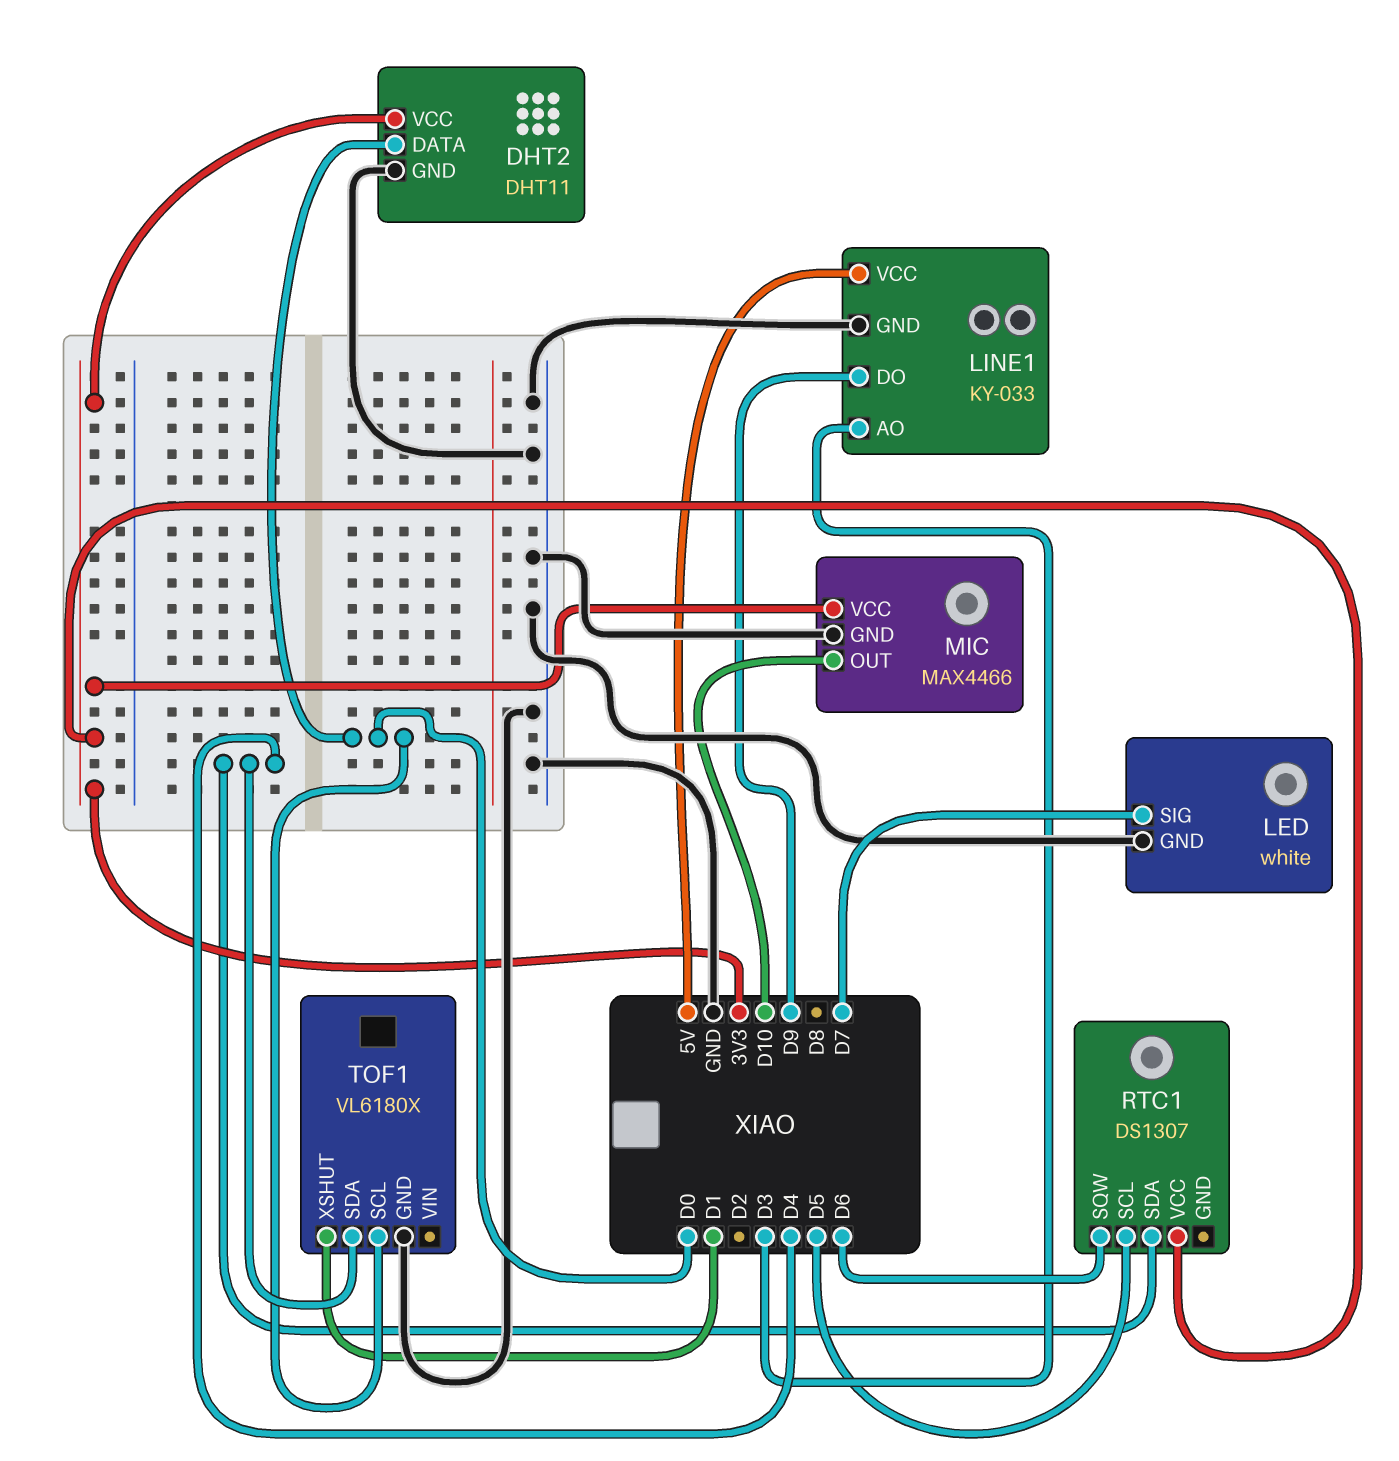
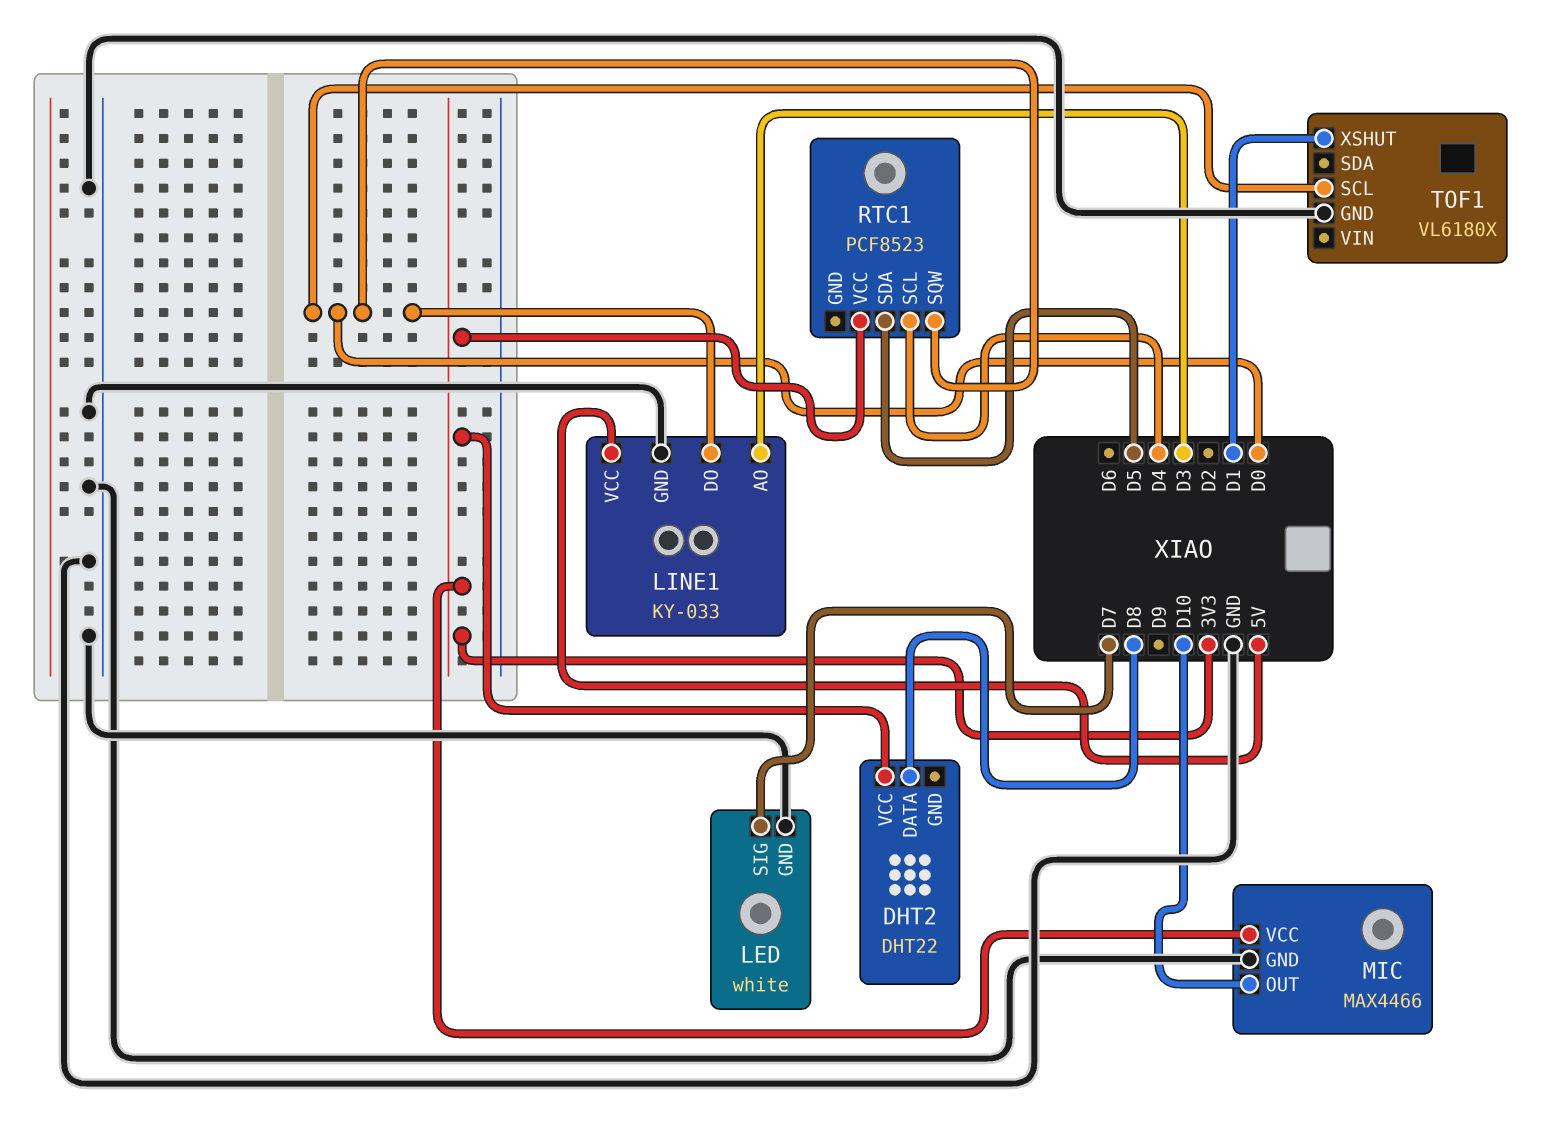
DHT2: DHT11 -> DHT22
DHT2 pin DATA: D0 -> D8
DHT2 pin GND: GND -> none
LINE1 pin DO: D9 -> D0
RTC1: DS1307 -> PCF8523
RTC1 pin SCL: D5 -> D4
RTC1 pin SDA: D4 -> D5
RTC1 pin SQW: D6 -> D0
TOF1 pin SDA: D4 -> none

